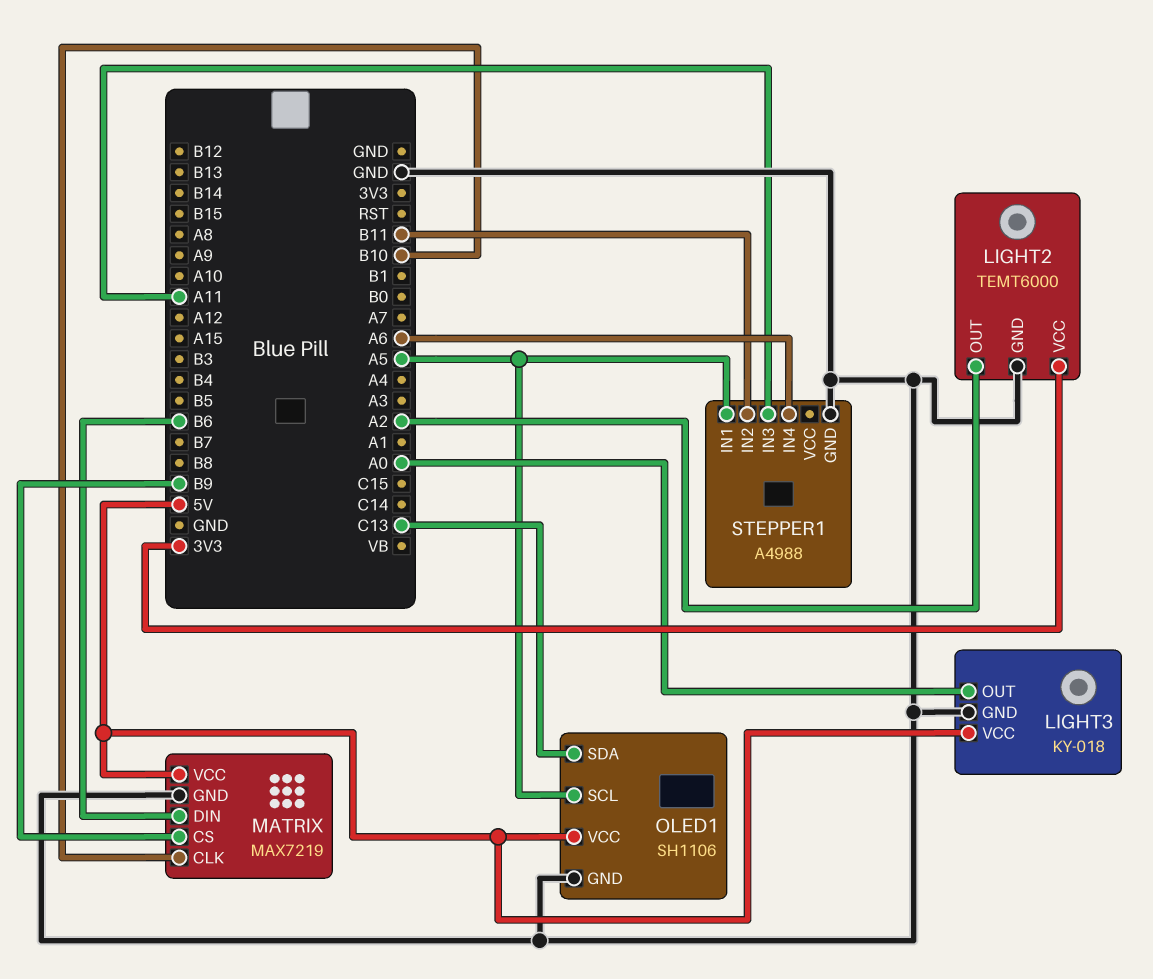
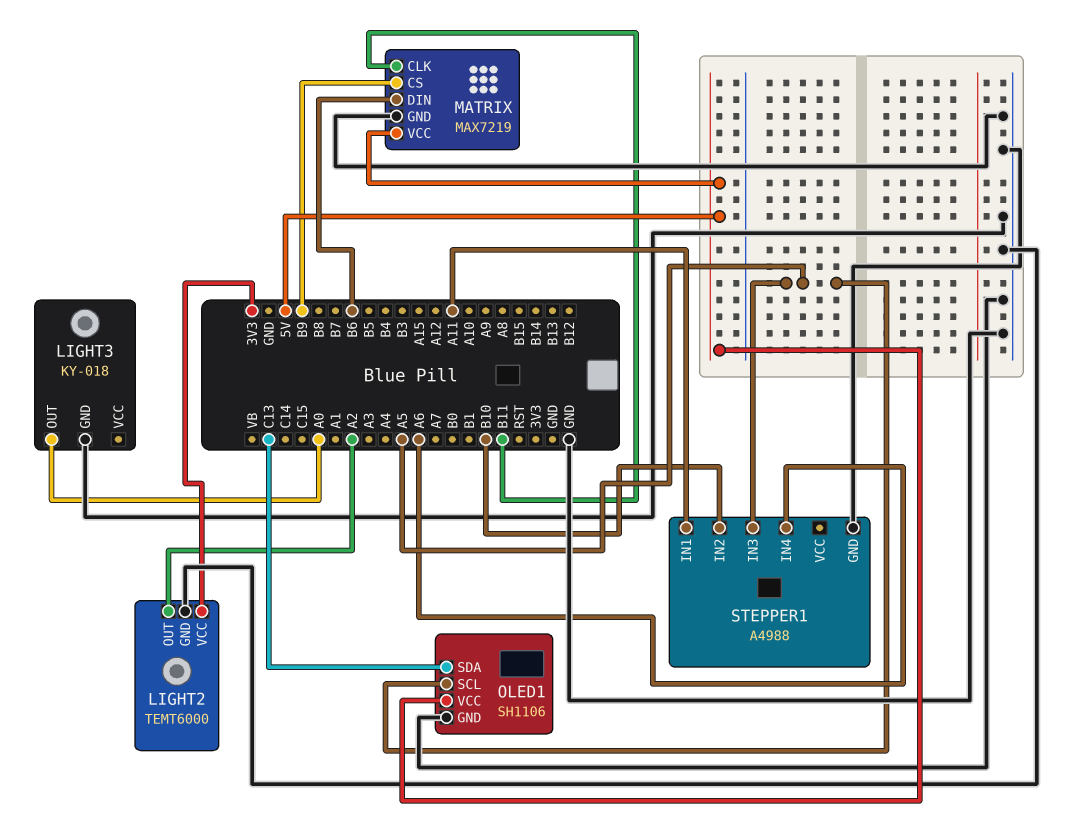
LIGHT3 pin VCC: 5V -> none
MATRIX pin CLK: B10 -> B11
STEPPER1 pin IN1: A5 -> A11
STEPPER1 pin IN2: B11 -> B10
STEPPER1 pin IN3: A11 -> A5

